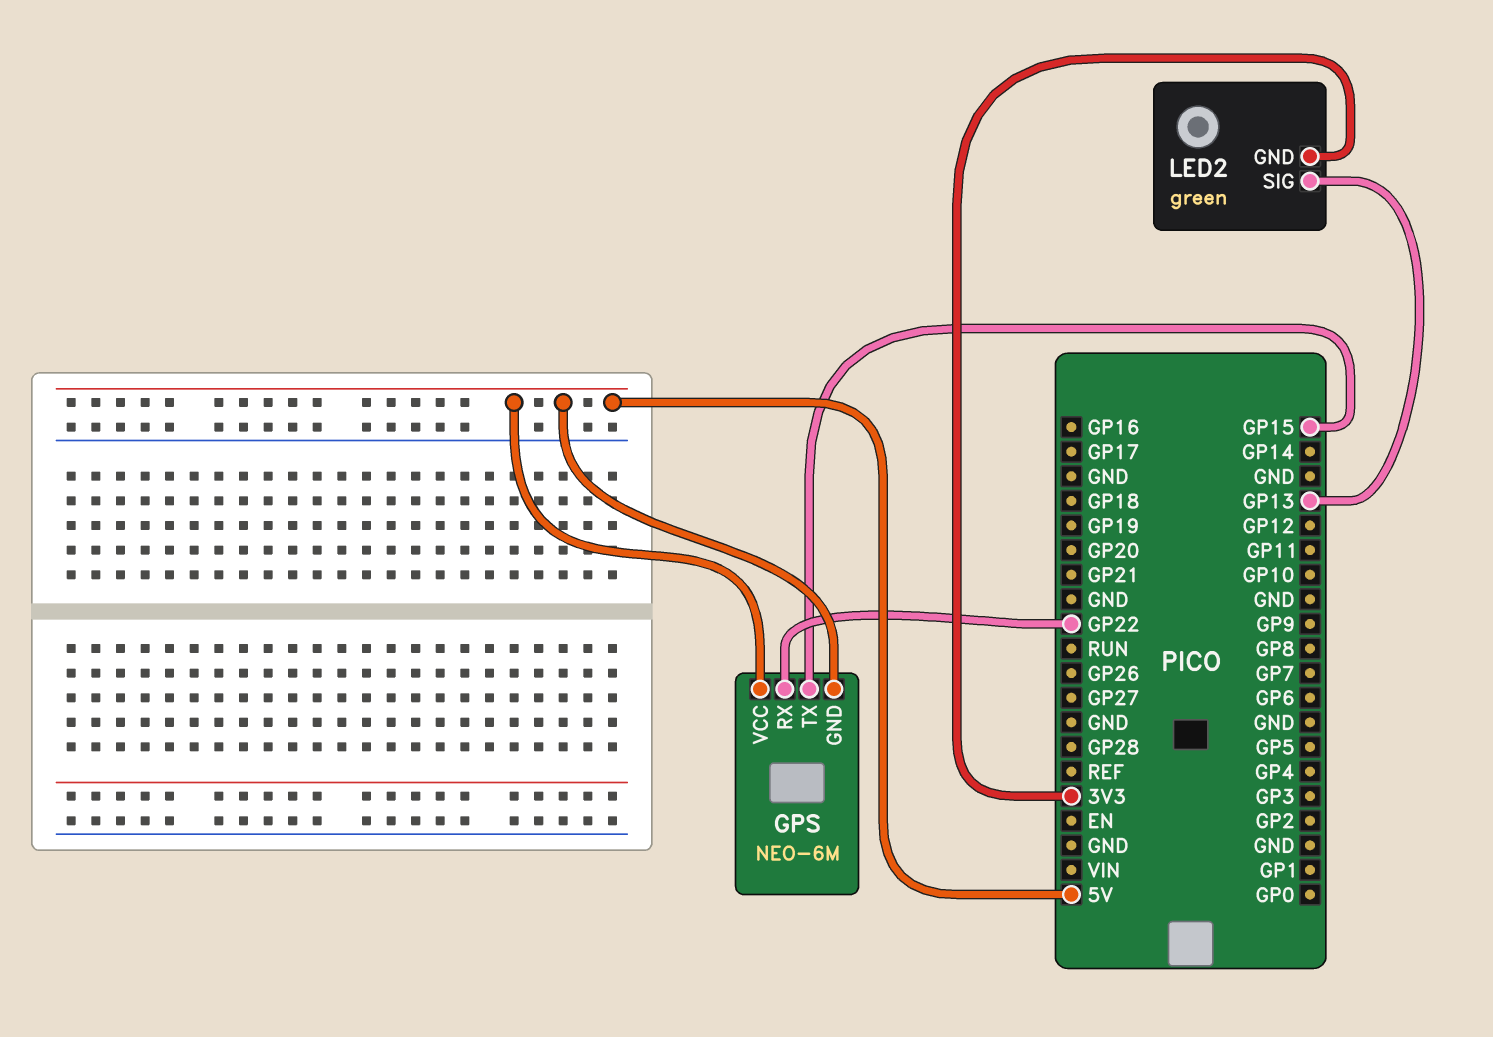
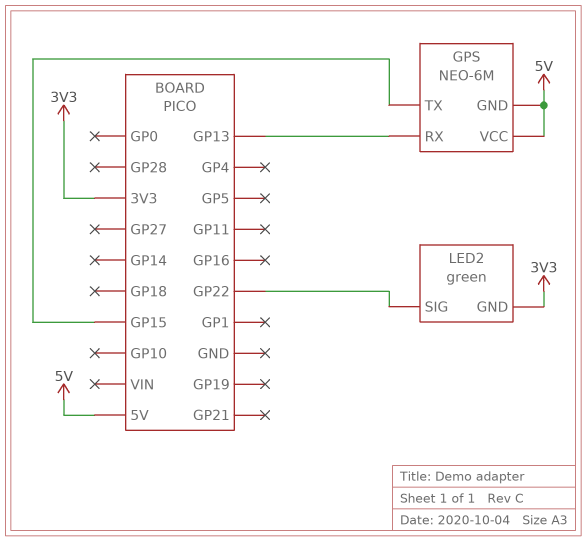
GPS pin RX: GP22 -> GP13
LED2 pin SIG: GP13 -> GP22

